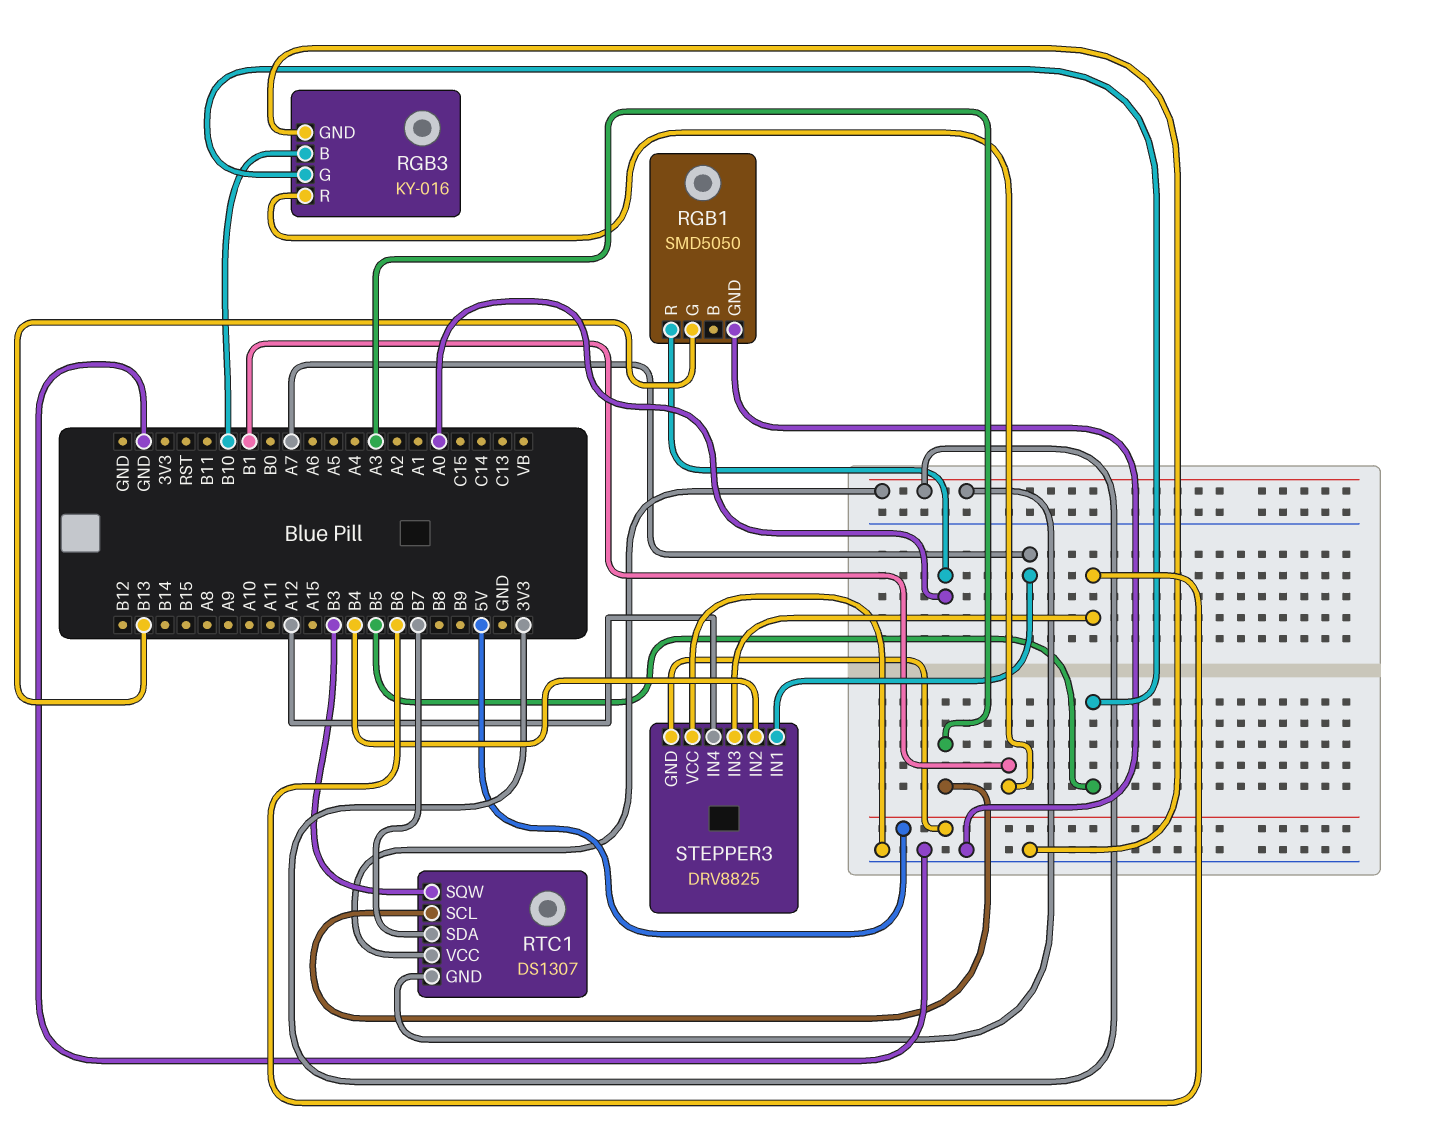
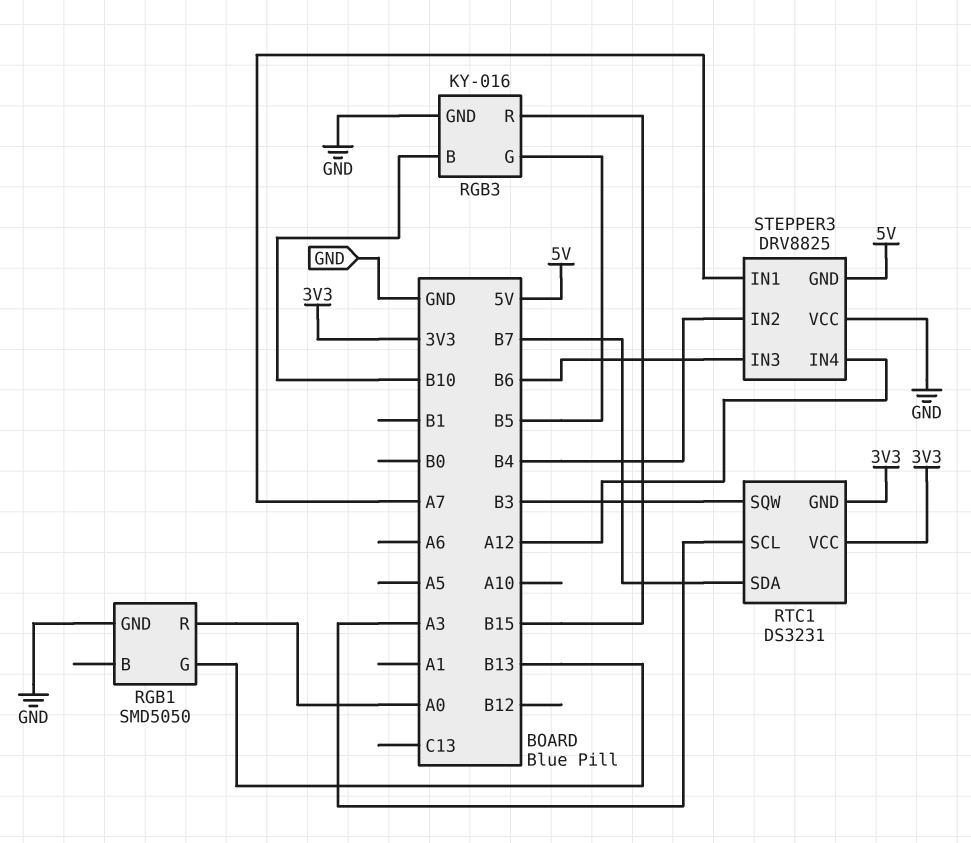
RGB3 pin R: B1 -> B15
RTC1: DS1307 -> DS3231

